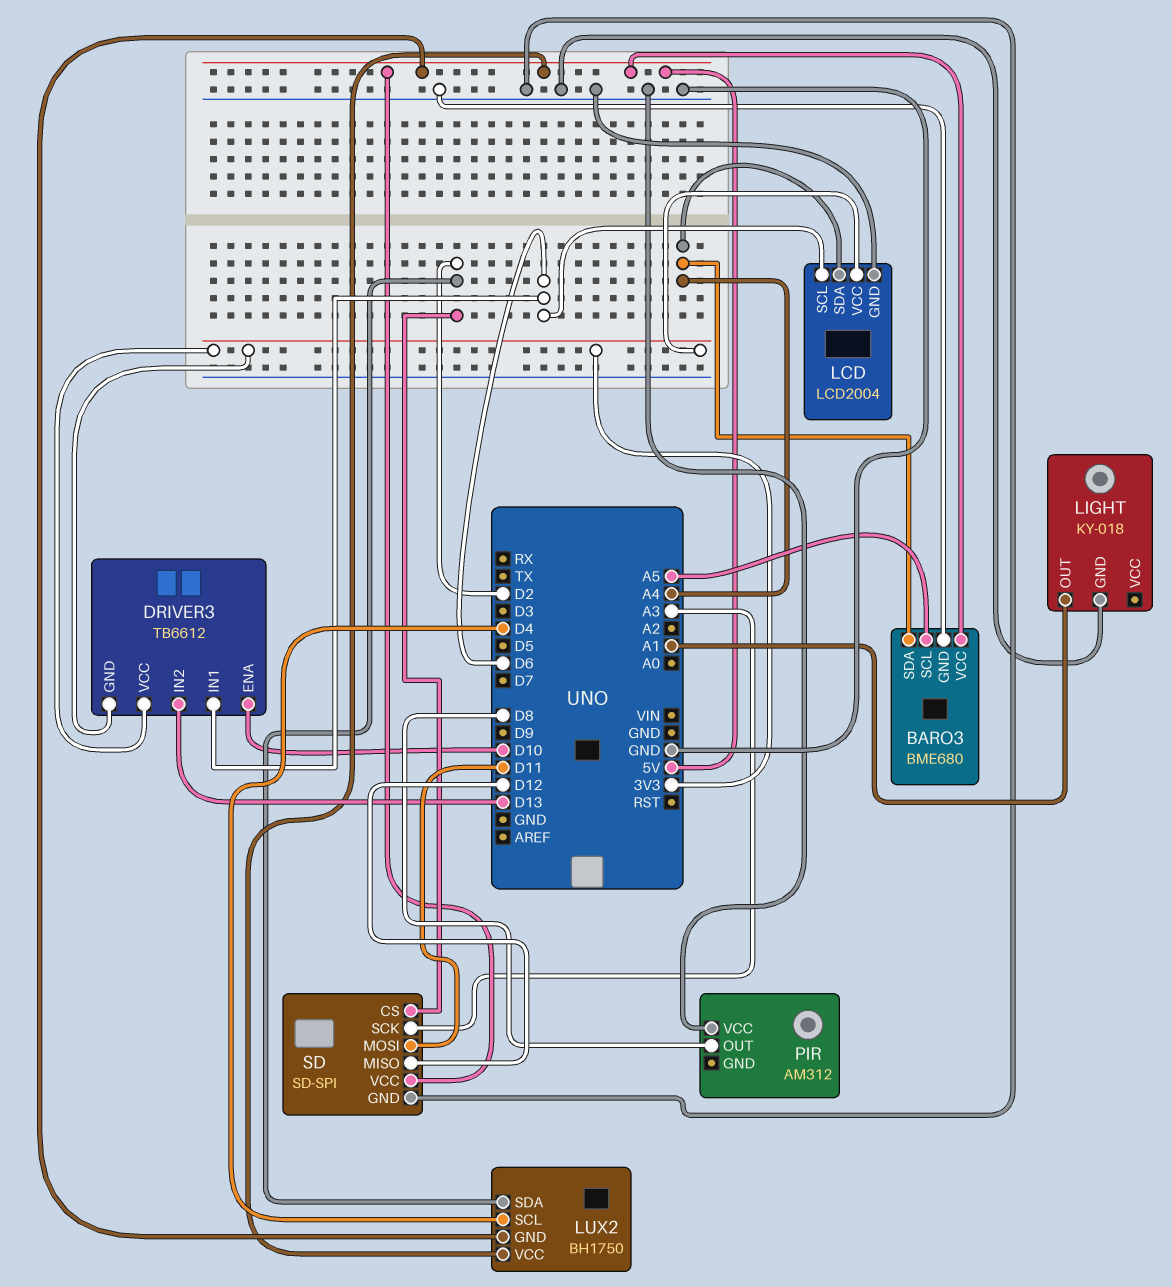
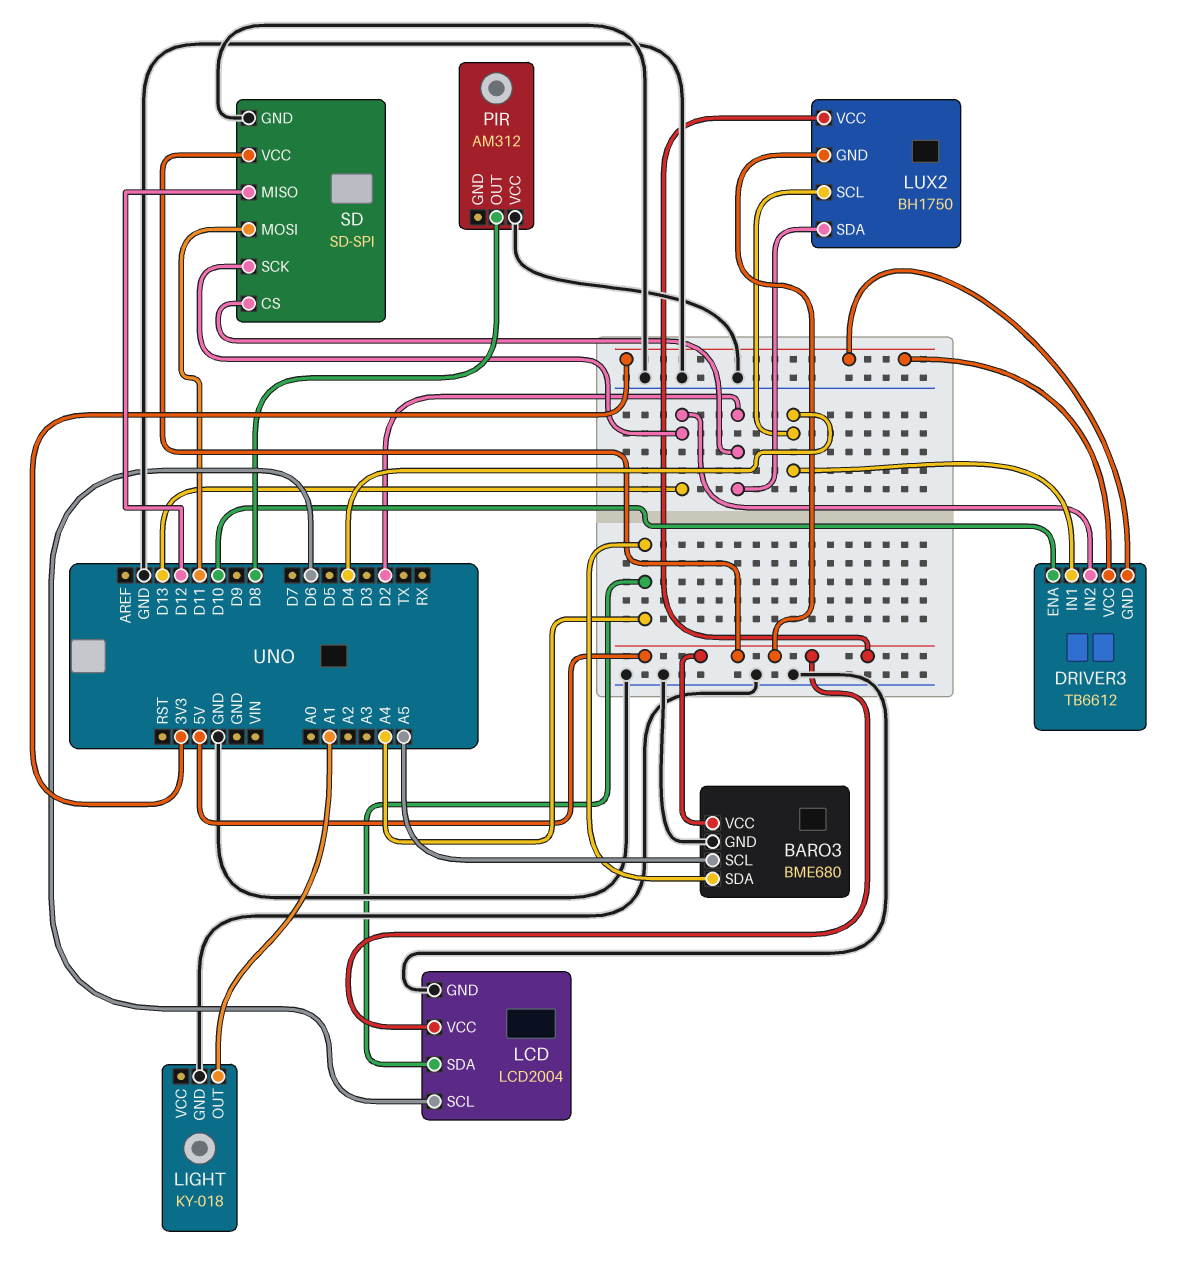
DRIVER3 pin IN1: D6 -> D4
LCD pin VCC: 3V3 -> 5V
SD pin SCK: A3 -> D13

